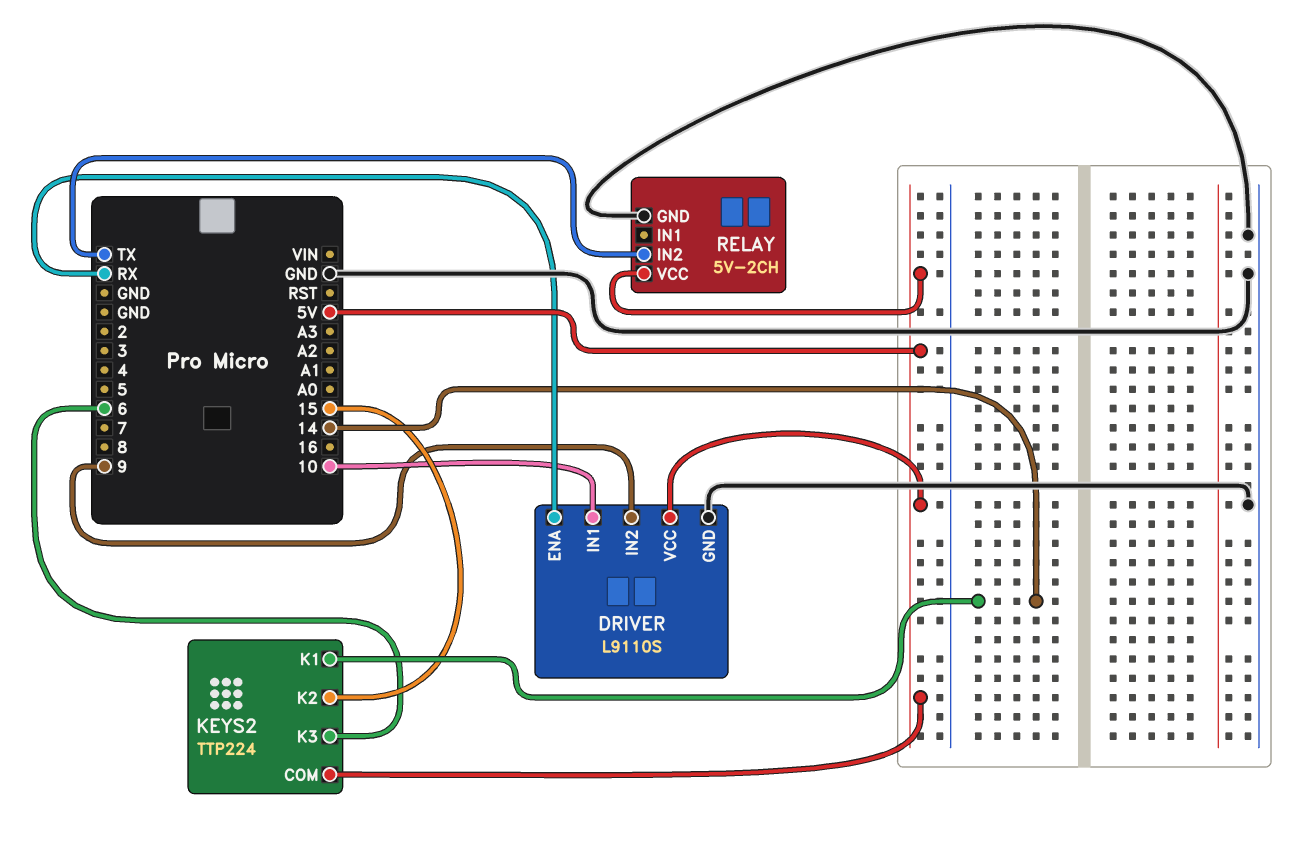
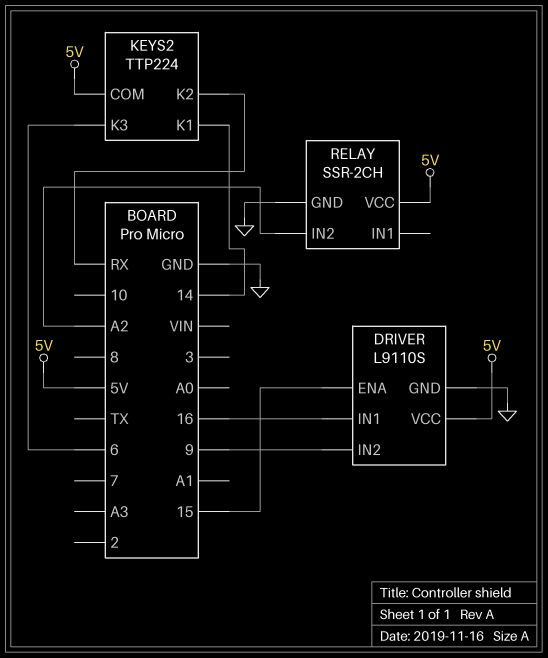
DRIVER pin ENA: RX -> 15
DRIVER pin IN1: 10 -> 16
KEYS2 pin K2: 15 -> RX
RELAY: 5V-2CH -> SSR-2CH
RELAY pin IN2: TX -> A2

